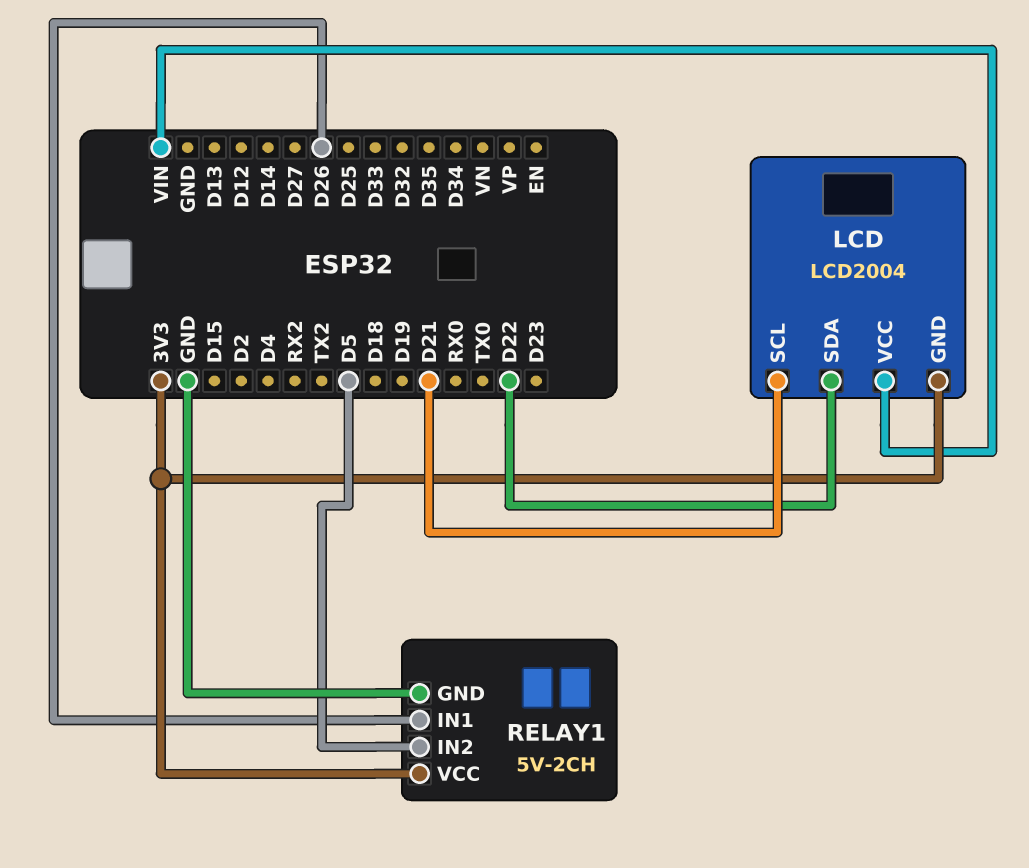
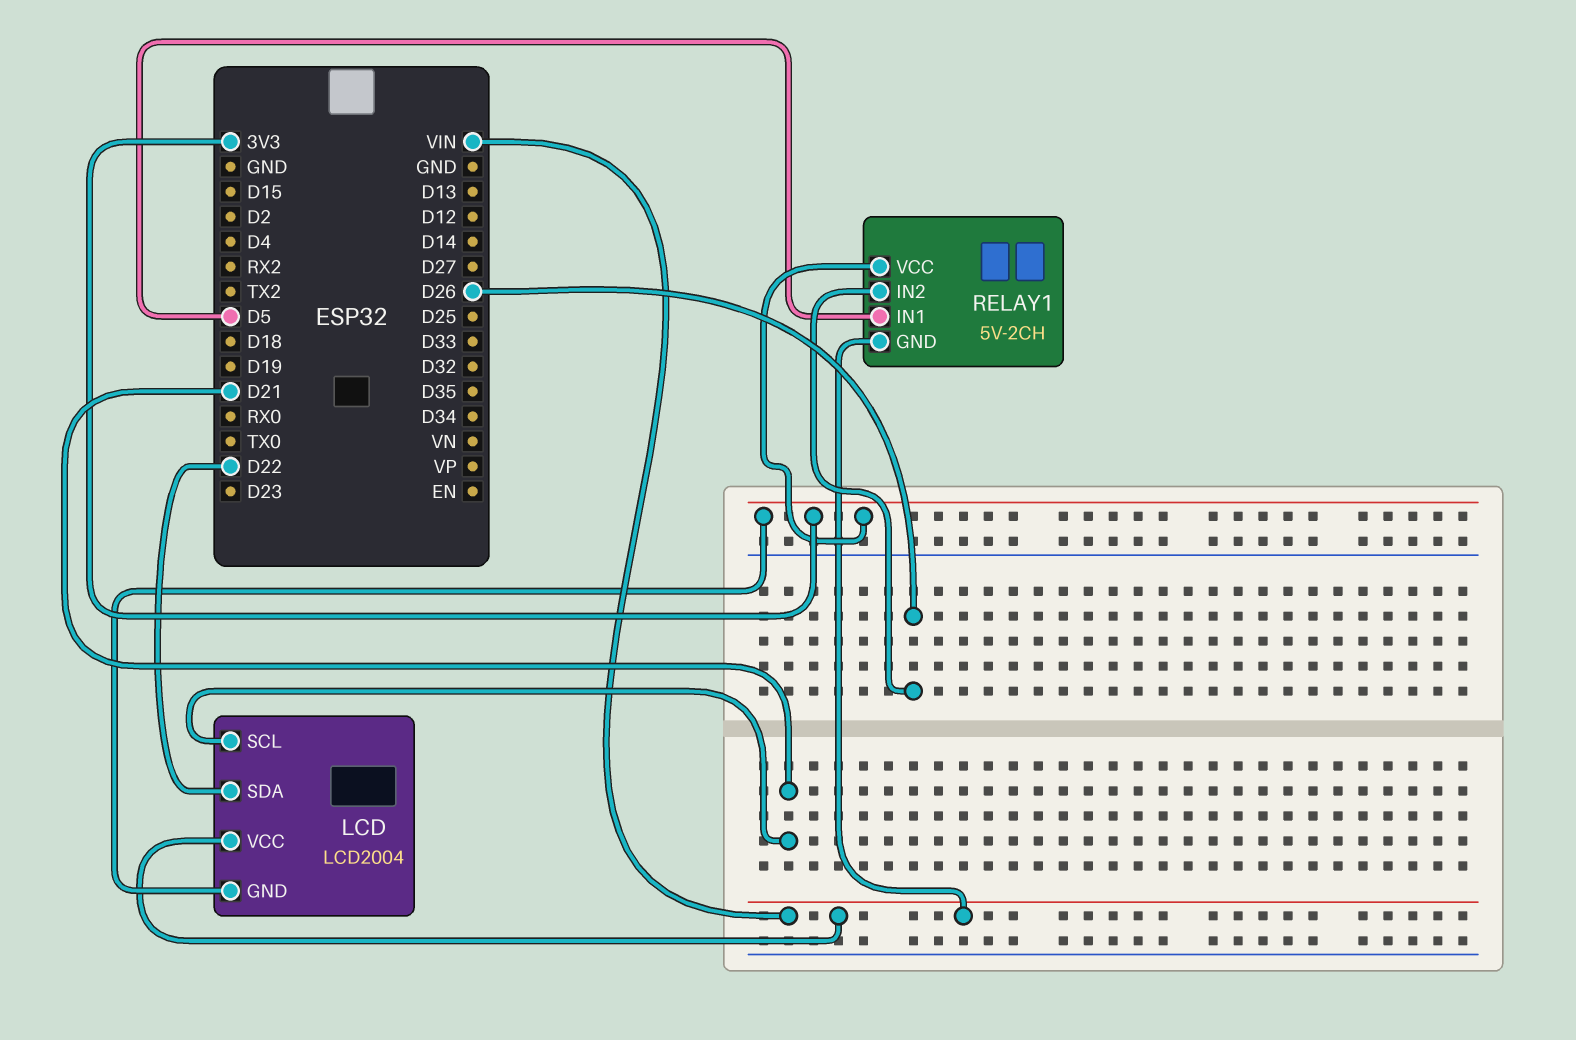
RELAY1 pin GND: GND -> VIN
RELAY1 pin IN1: D26 -> D5
RELAY1 pin IN2: D5 -> D26

